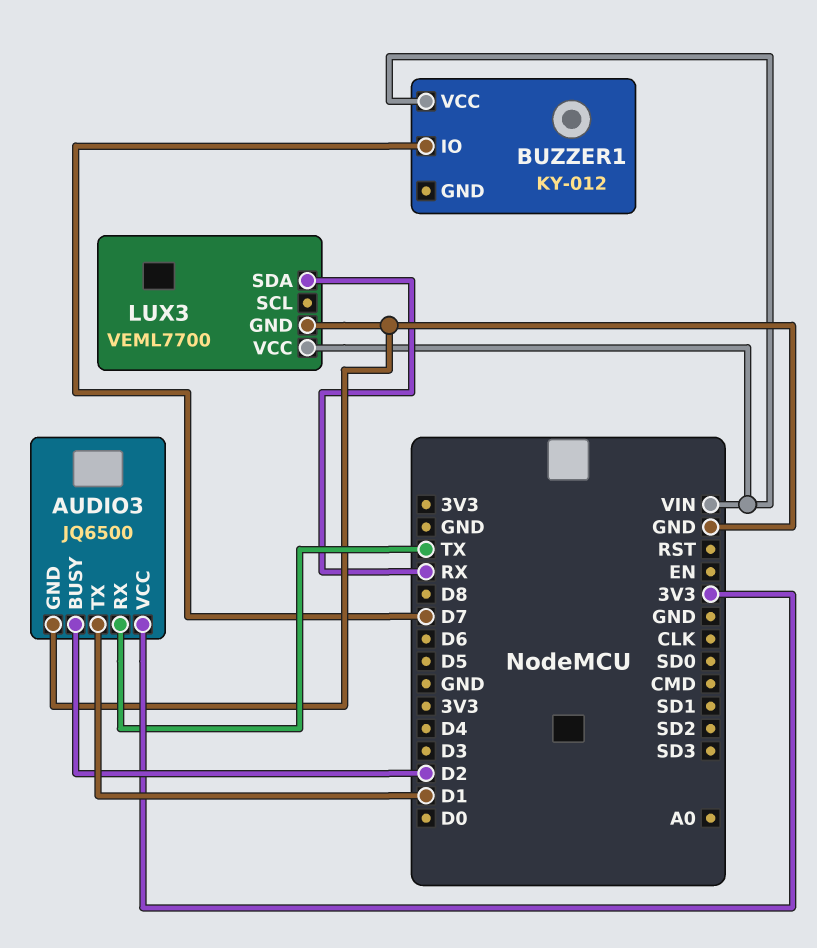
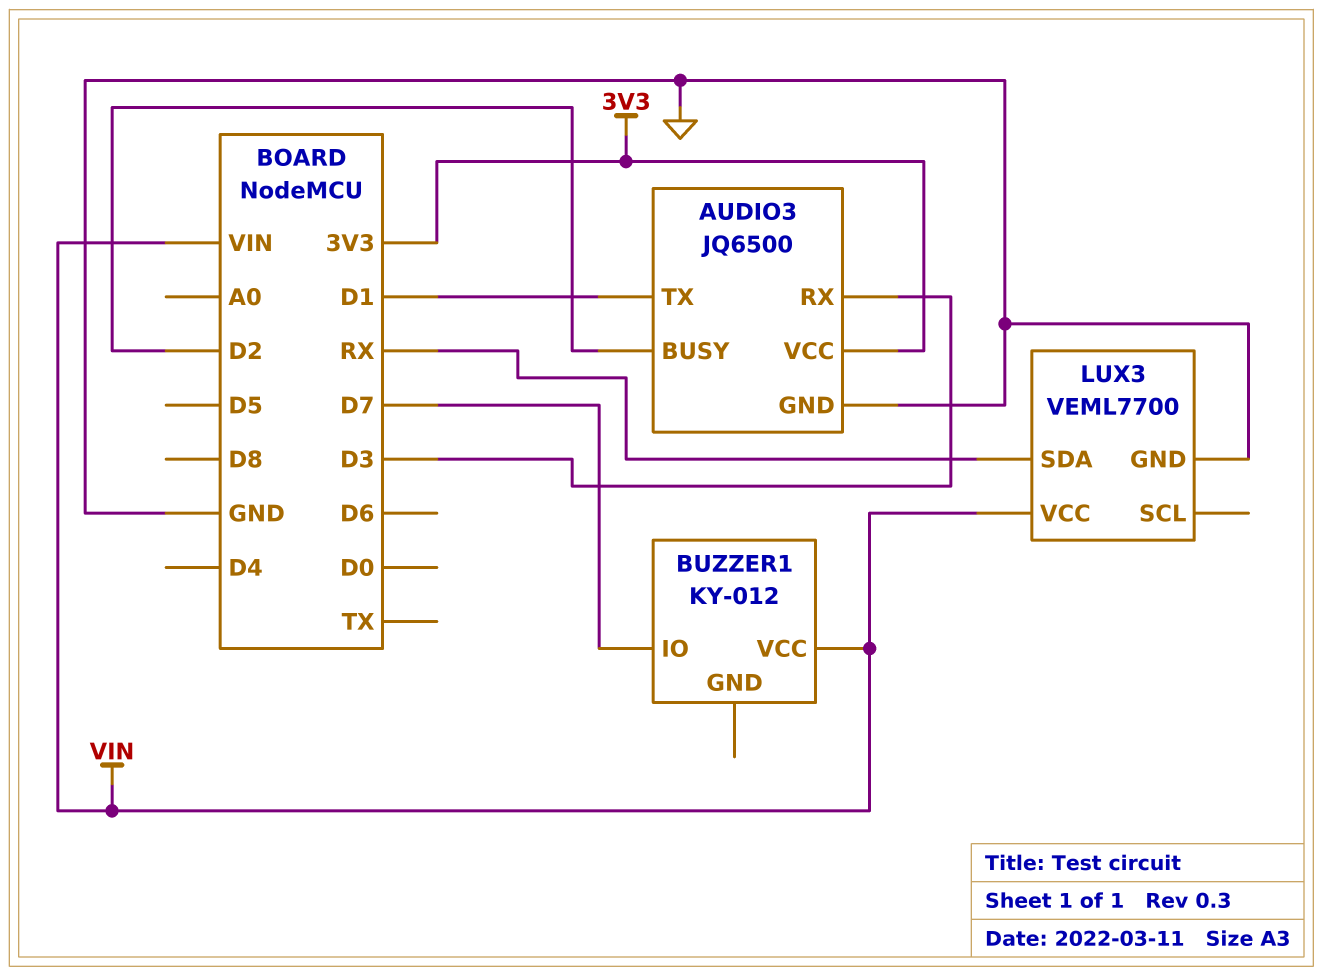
AUDIO3 pin RX: TX -> D3

